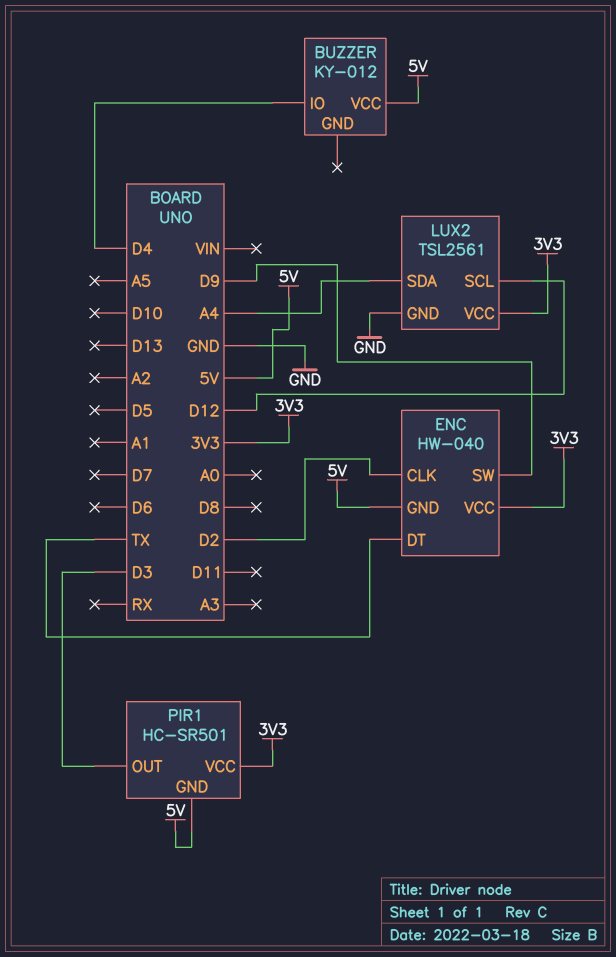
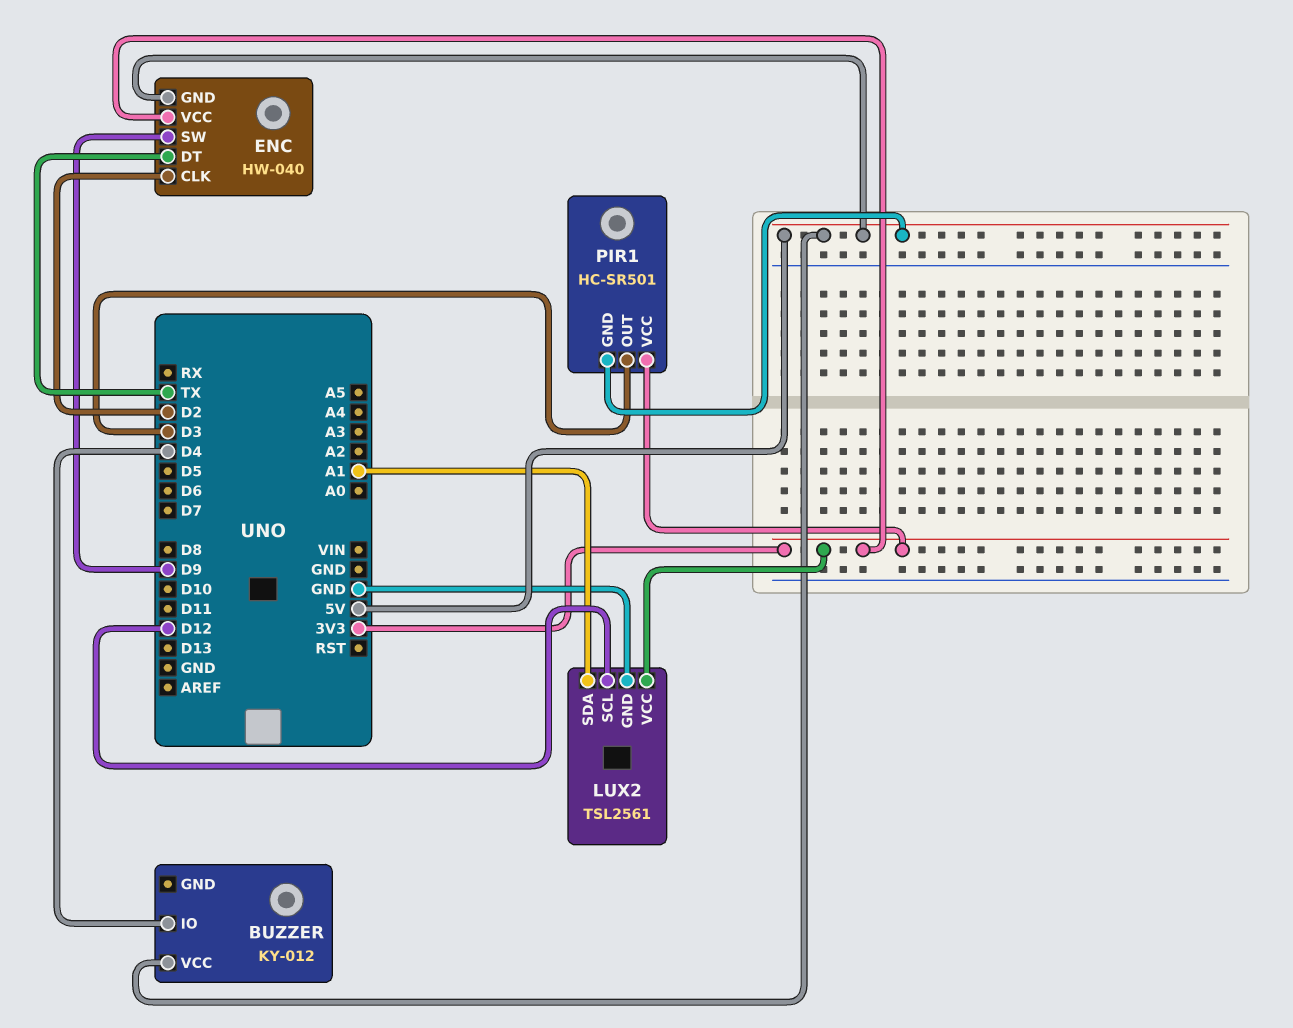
LUX2 pin SDA: A4 -> A1

